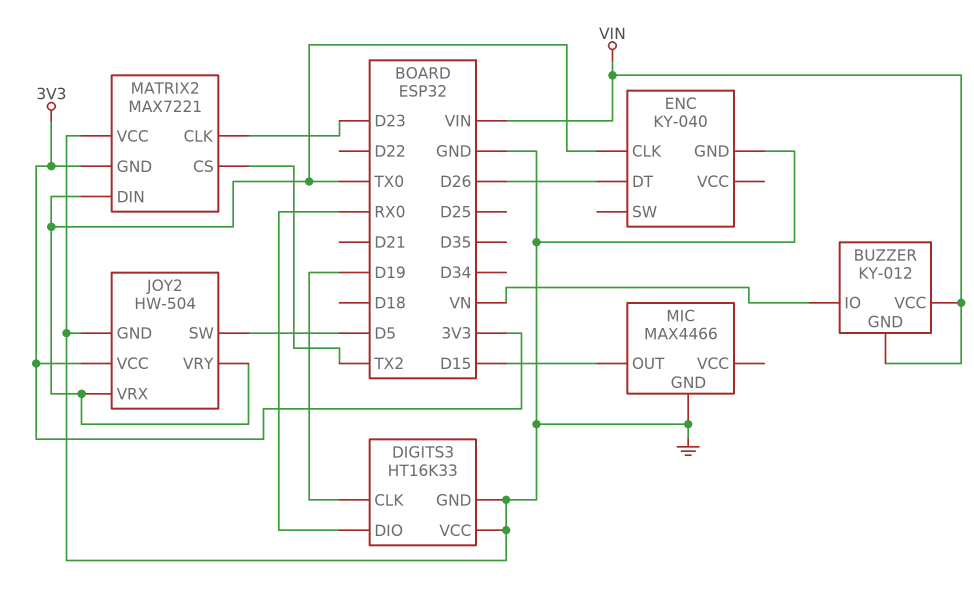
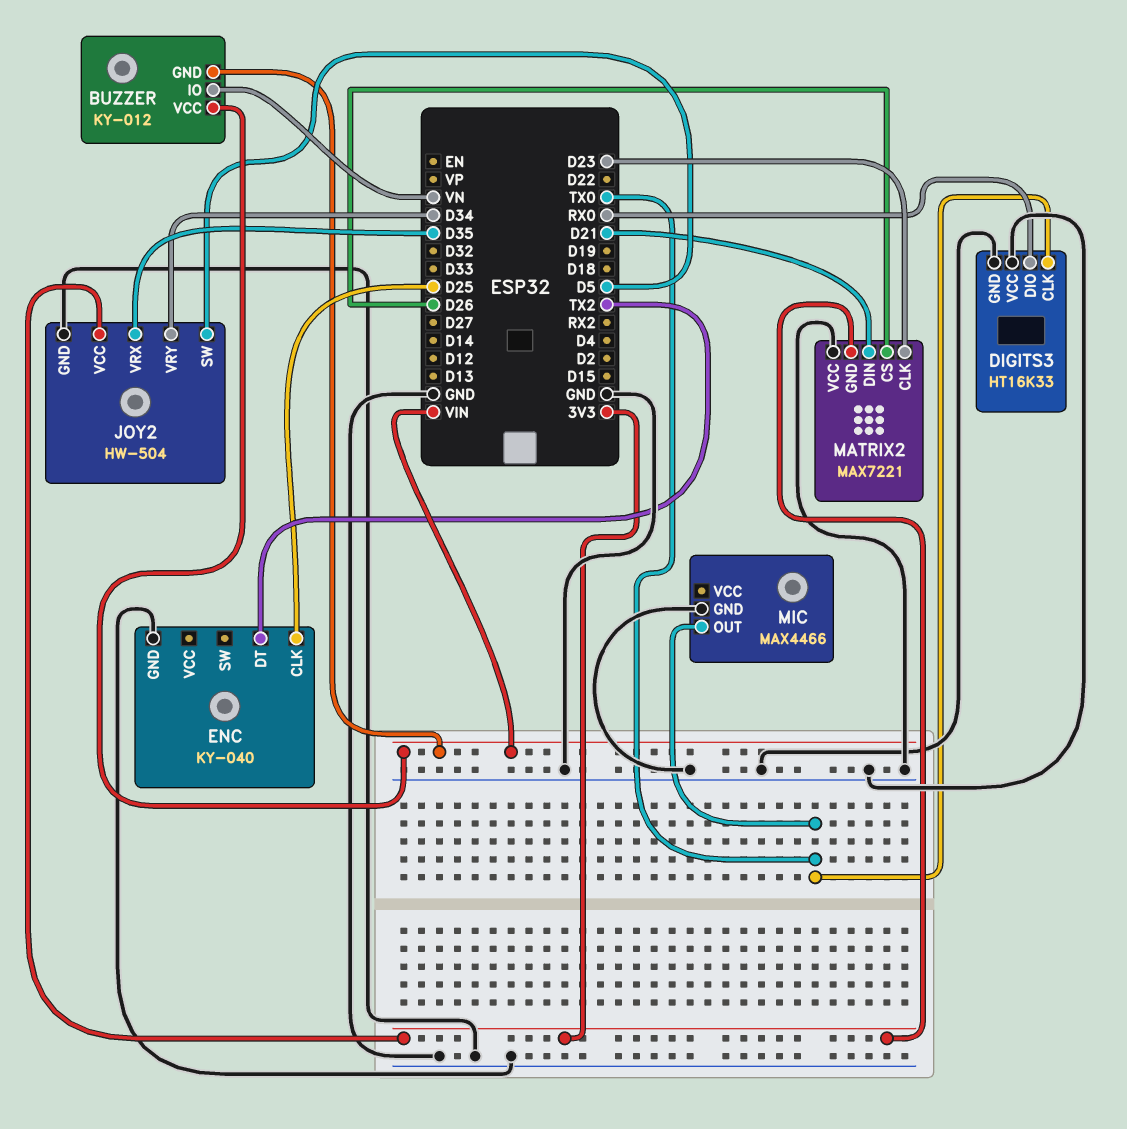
DIGITS3 pin CLK: D19 -> TX0
ENC pin CLK: TX0 -> D25
ENC pin DT: D26 -> TX2
JOY2 pin VRX: TX0 -> D35
JOY2 pin VRY: TX0 -> D34
MATRIX2 pin CS: TX2 -> D26
MATRIX2 pin DIN: TX0 -> D21
MIC pin OUT: D15 -> TX0

